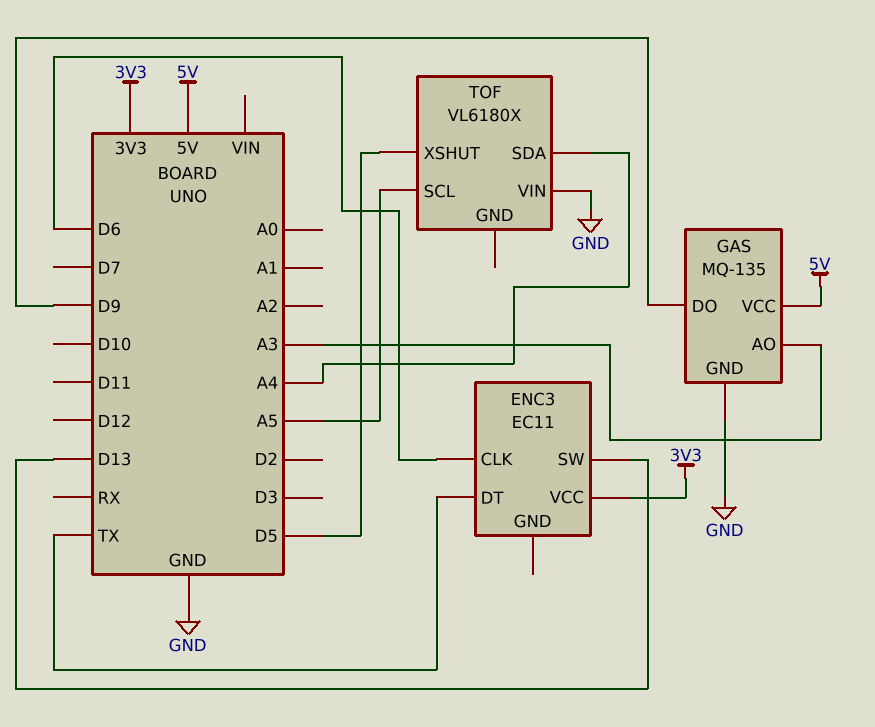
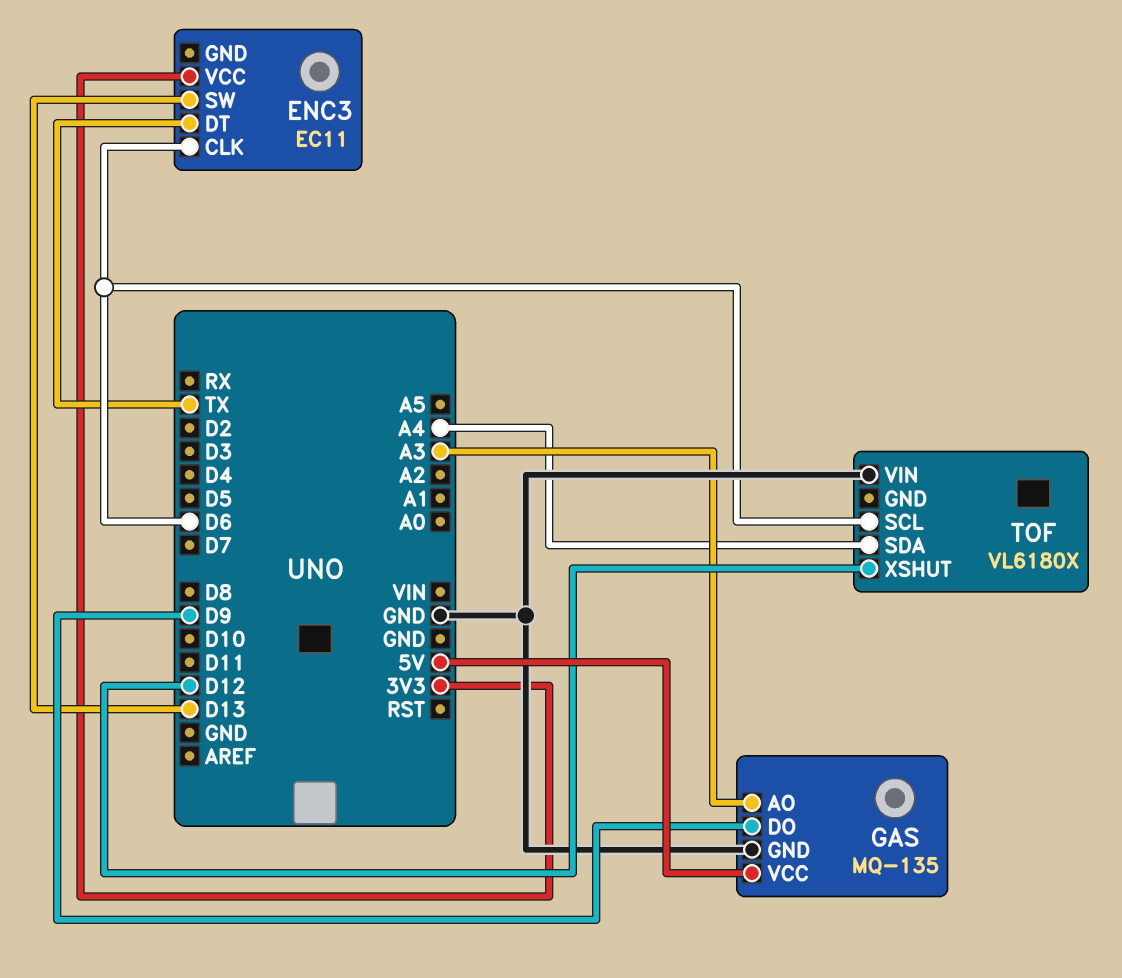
TOF pin SCL: A5 -> D6
TOF pin XSHUT: D5 -> D12

